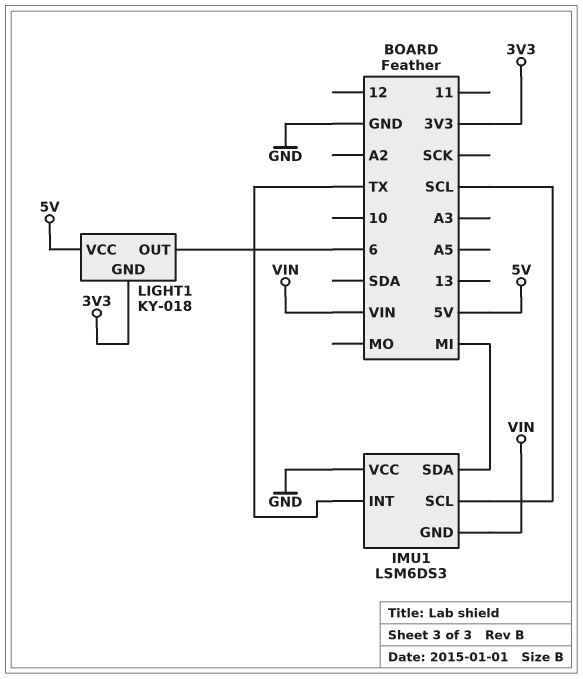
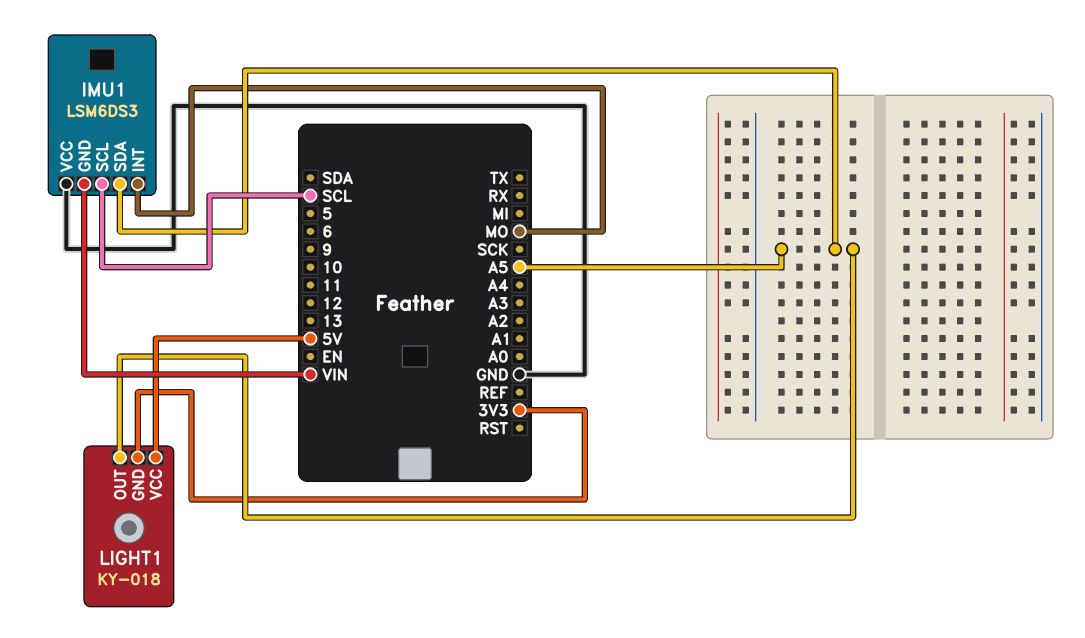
IMU1 pin INT: TX -> MO
IMU1 pin SDA: MI -> A5
LIGHT1 pin OUT: 6 -> A5

